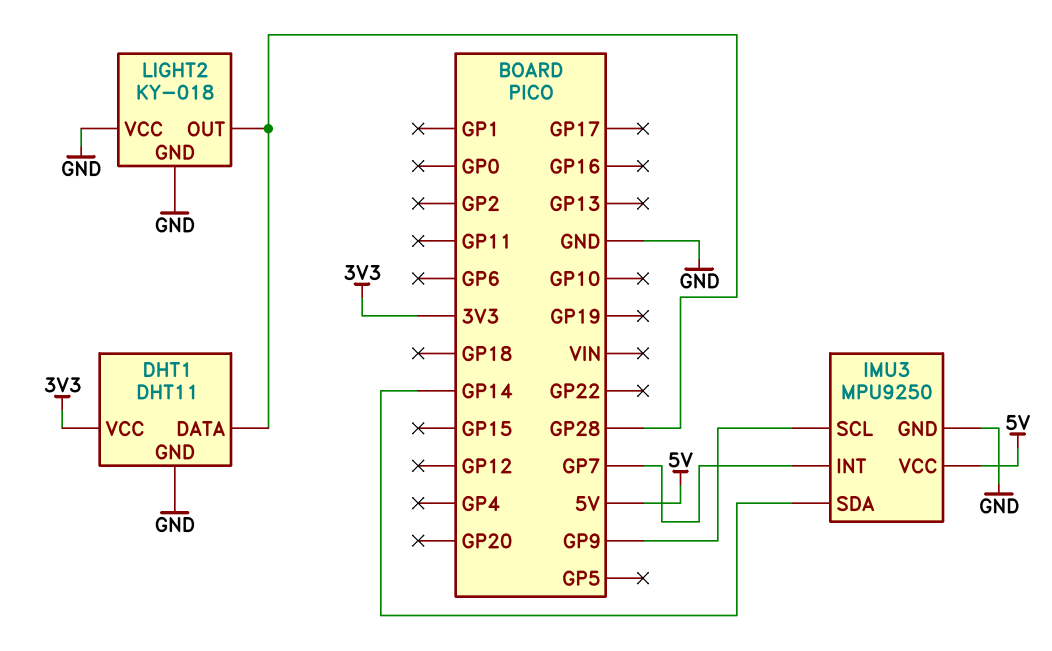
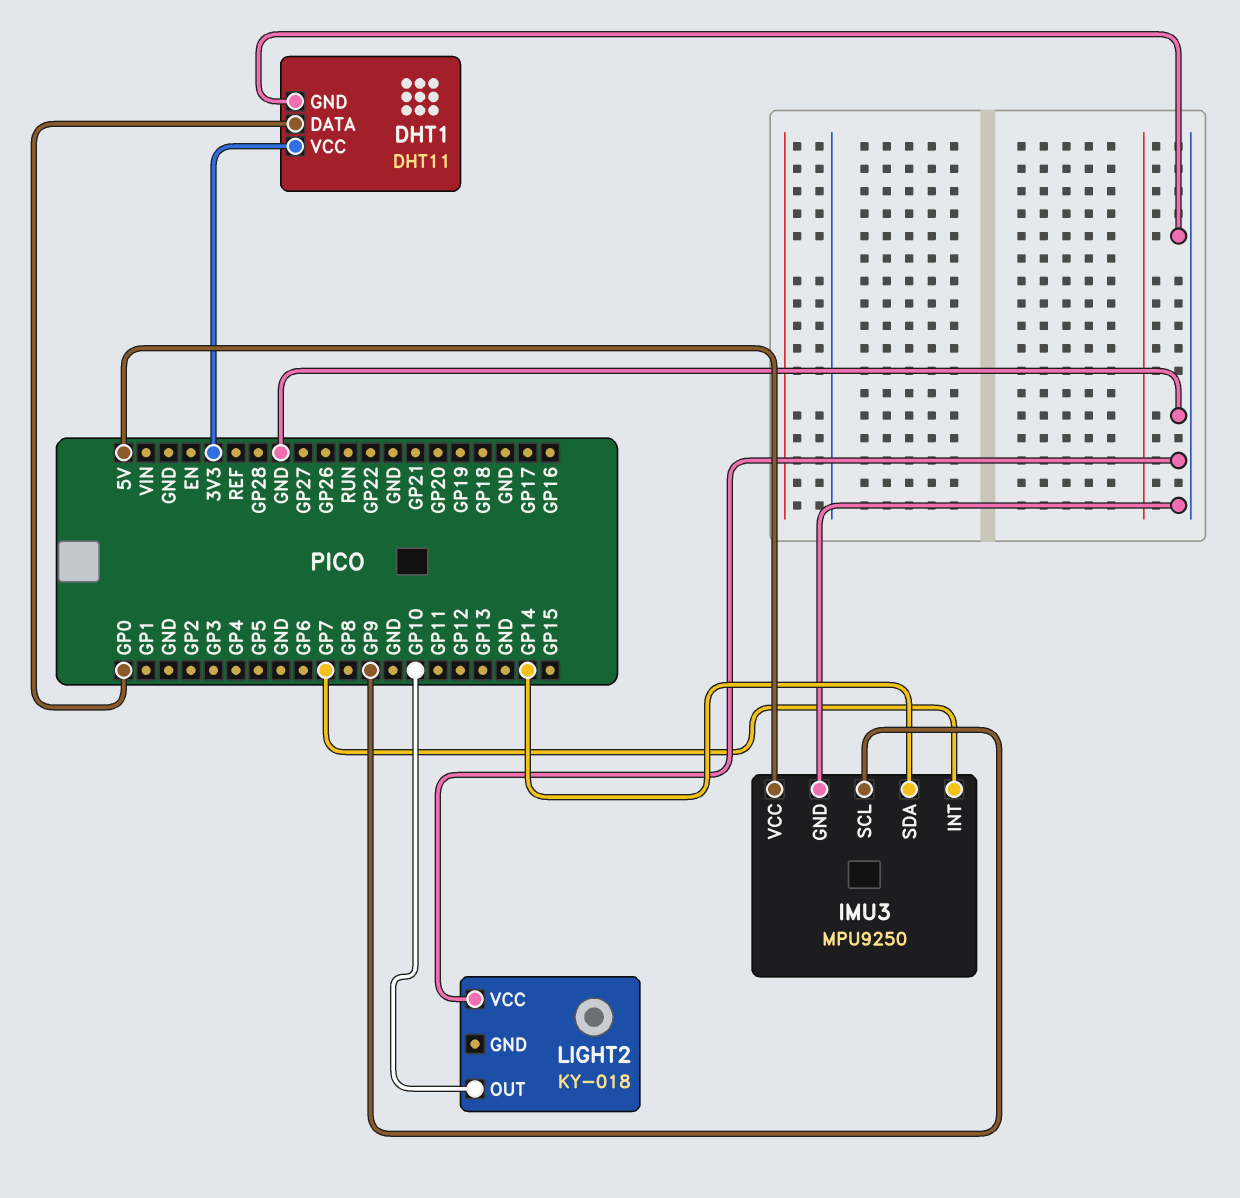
DHT1 pin DATA: GP28 -> GP0
LIGHT2 pin GND: GND -> none
LIGHT2 pin OUT: GP28 -> GP10

